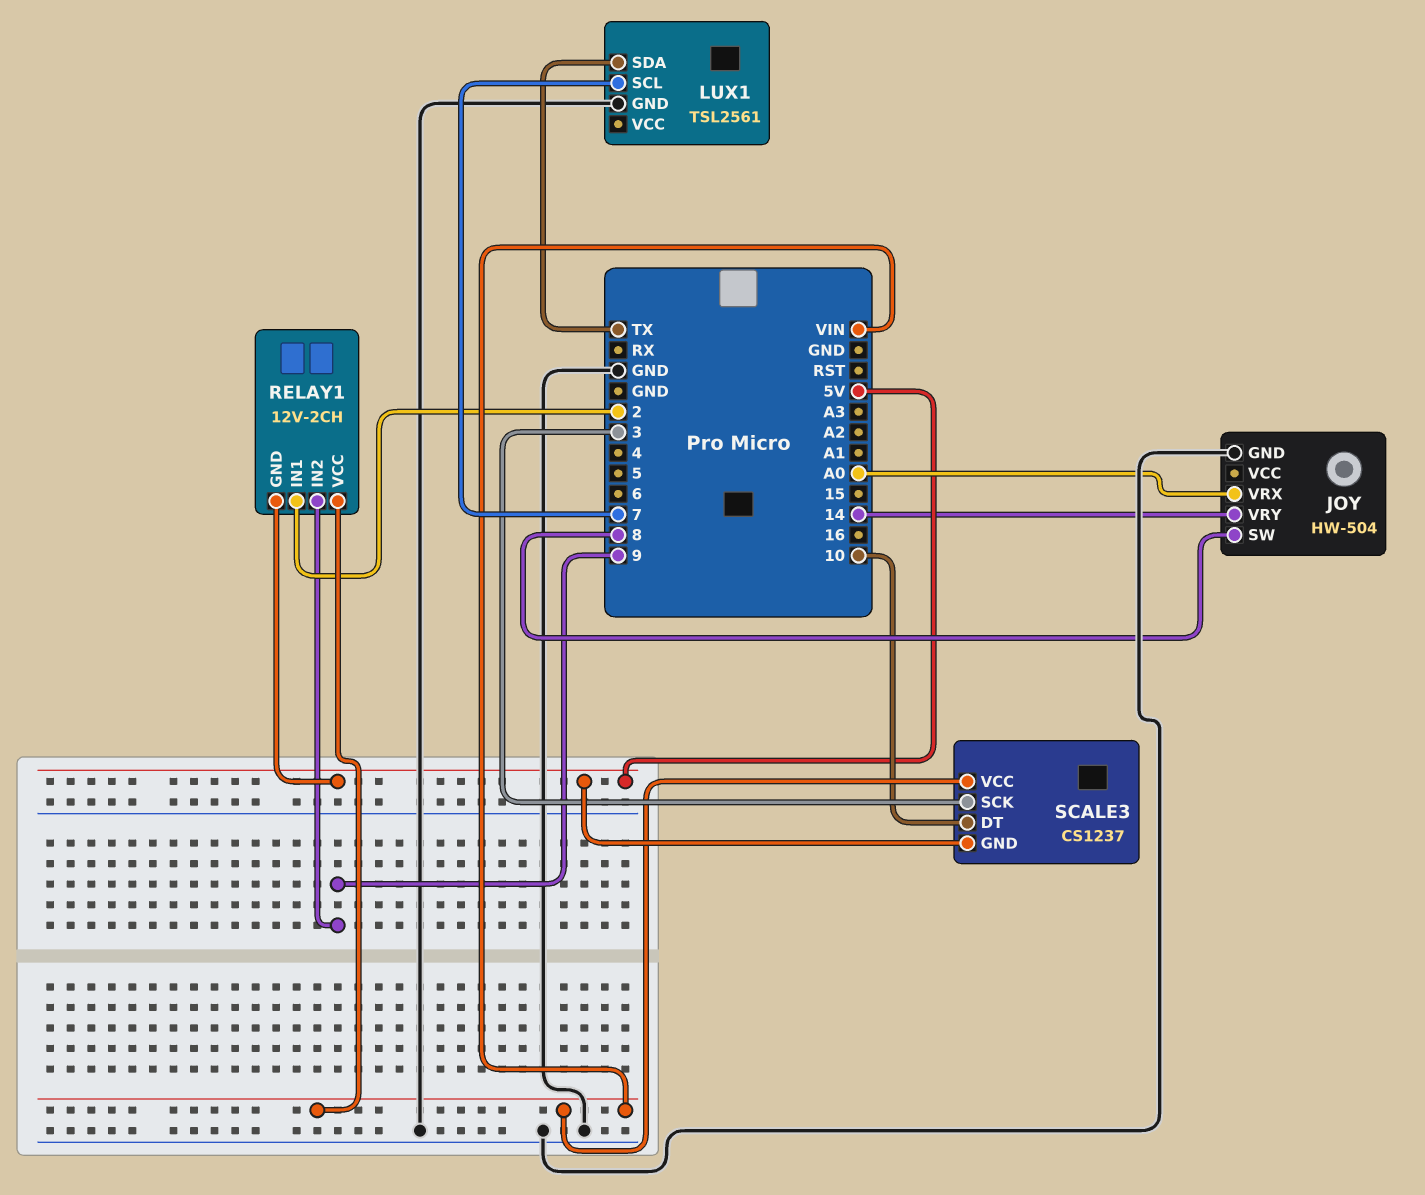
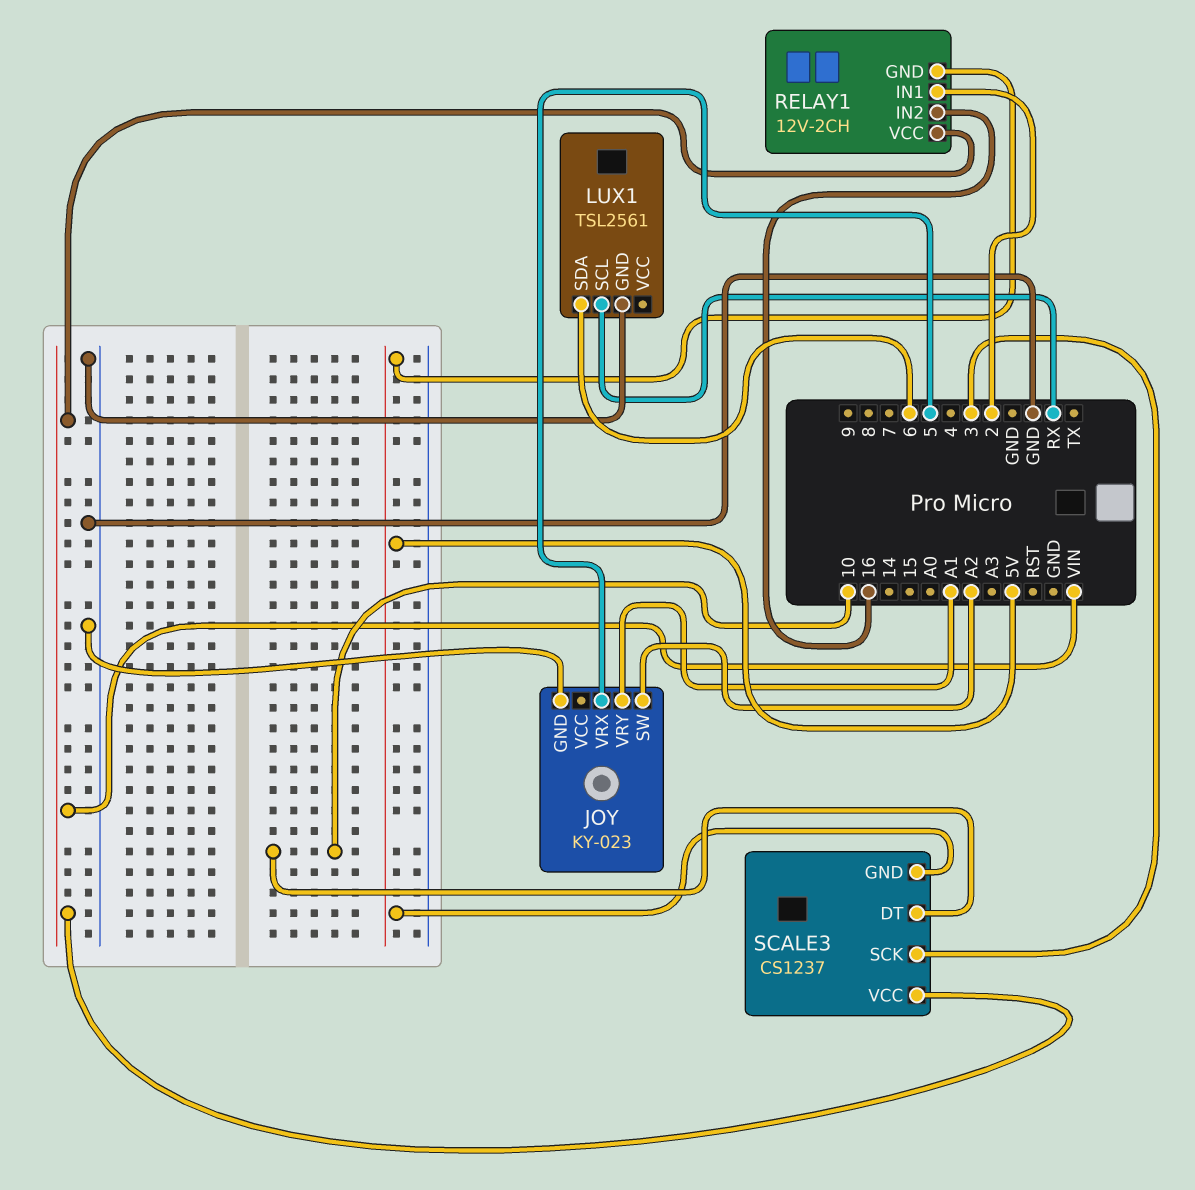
JOY: HW-504 -> KY-023
JOY pin SW: 8 -> A2
JOY pin VRX: A0 -> 5
JOY pin VRY: 14 -> A1
LUX1 pin SCL: 7 -> RX
LUX1 pin SDA: TX -> 6
RELAY1 pin IN2: 9 -> 16

